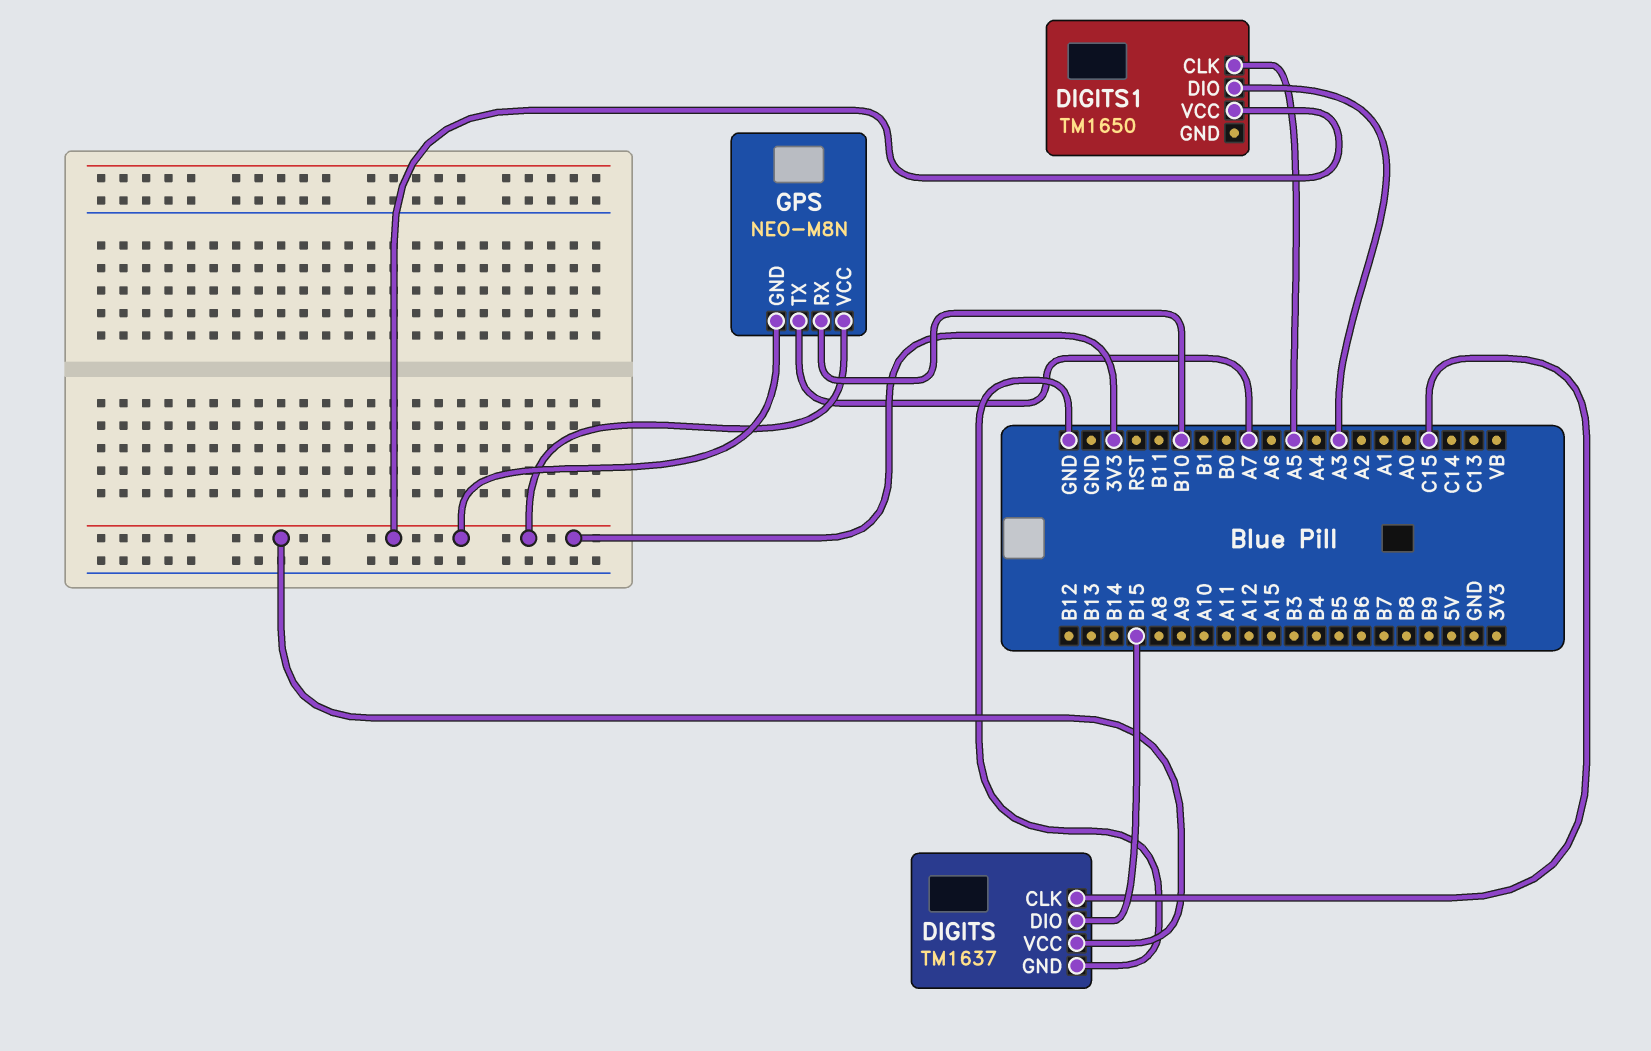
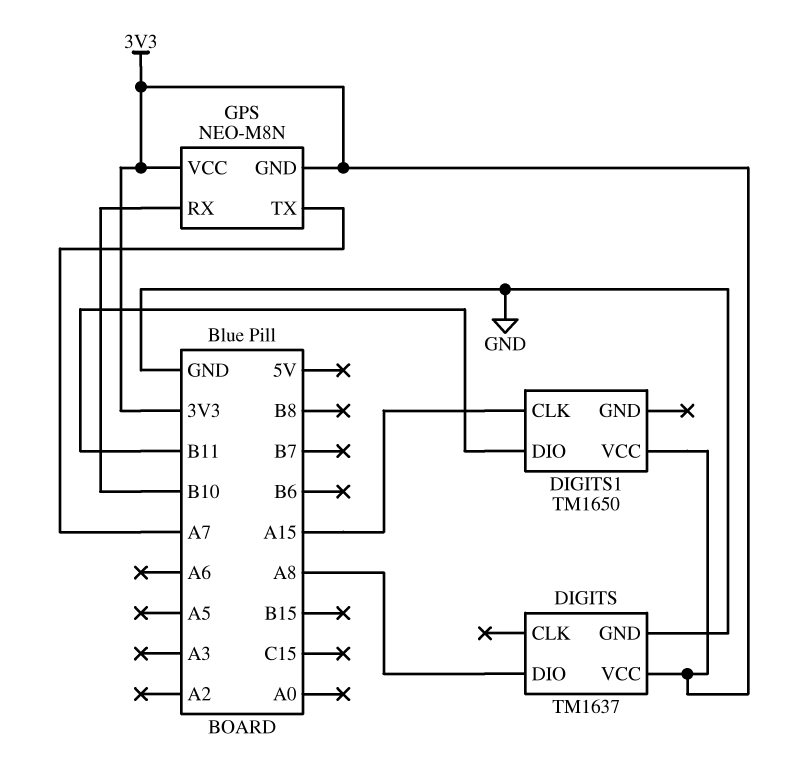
DIGITS pin CLK: C15 -> none
DIGITS pin DIO: B15 -> A8
DIGITS1 pin CLK: A5 -> A15
DIGITS1 pin DIO: A3 -> B11

